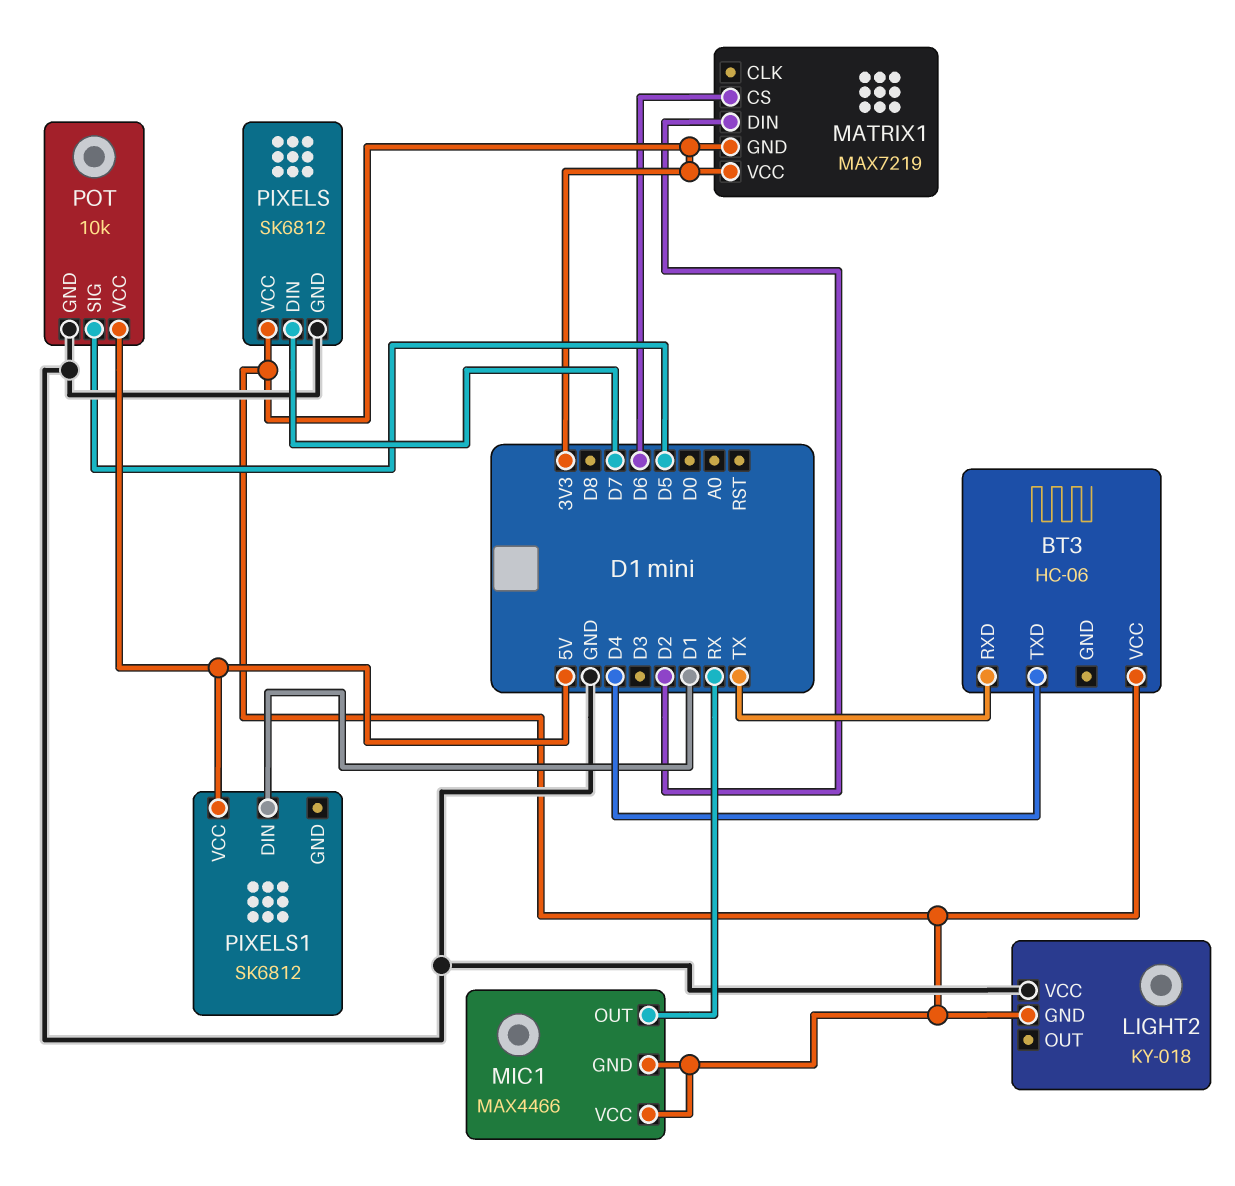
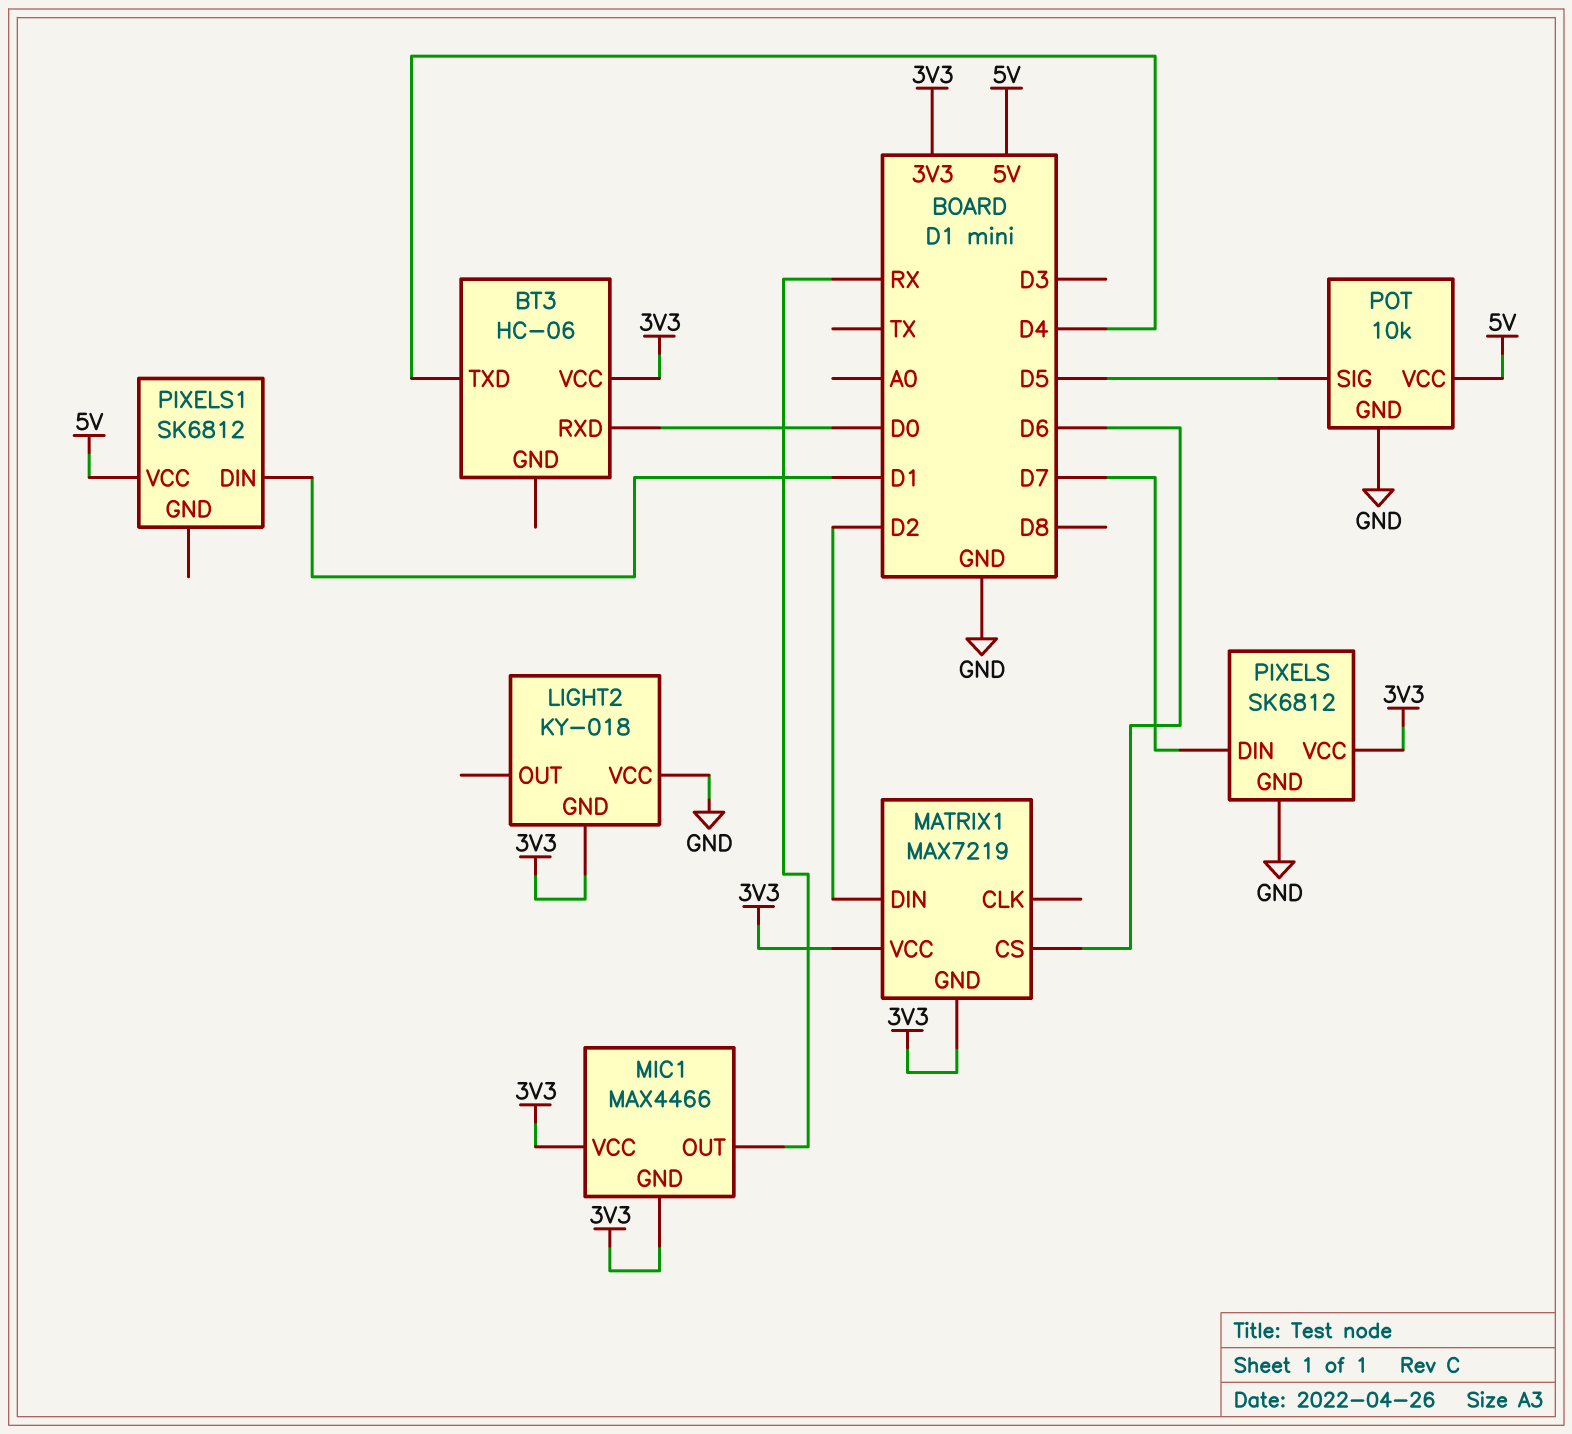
BT3 pin RXD: TX -> D0

